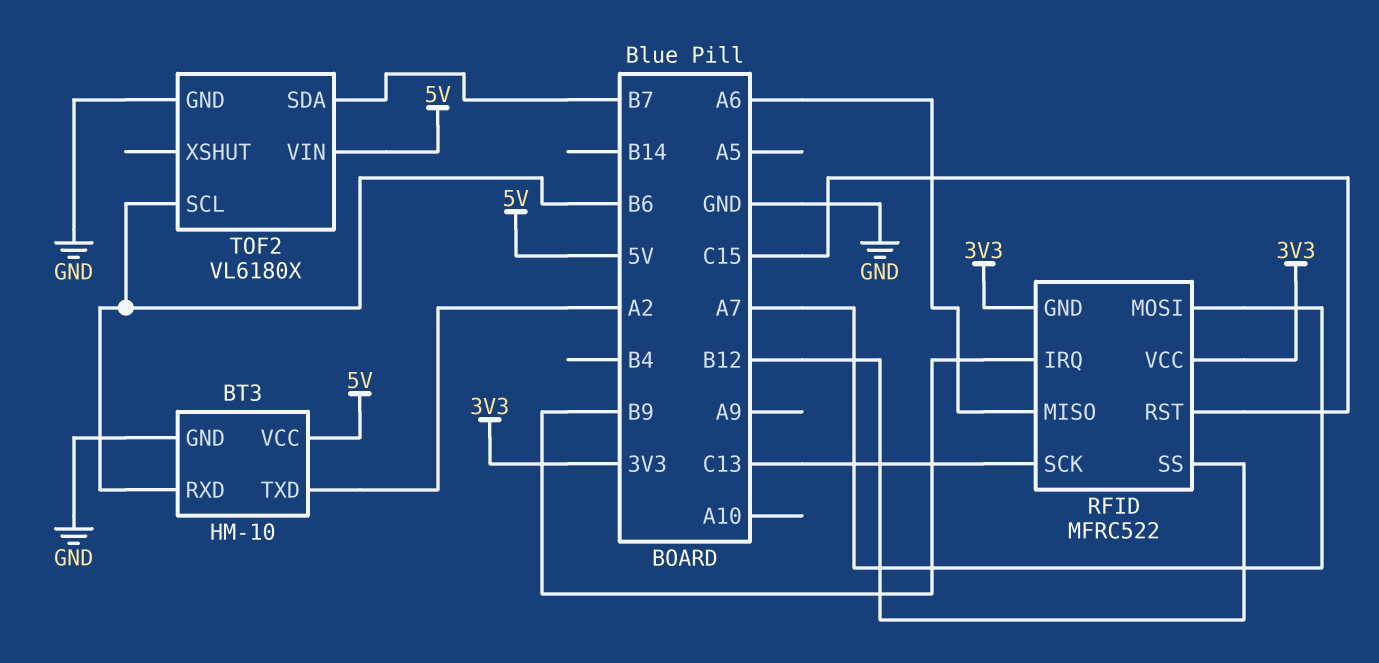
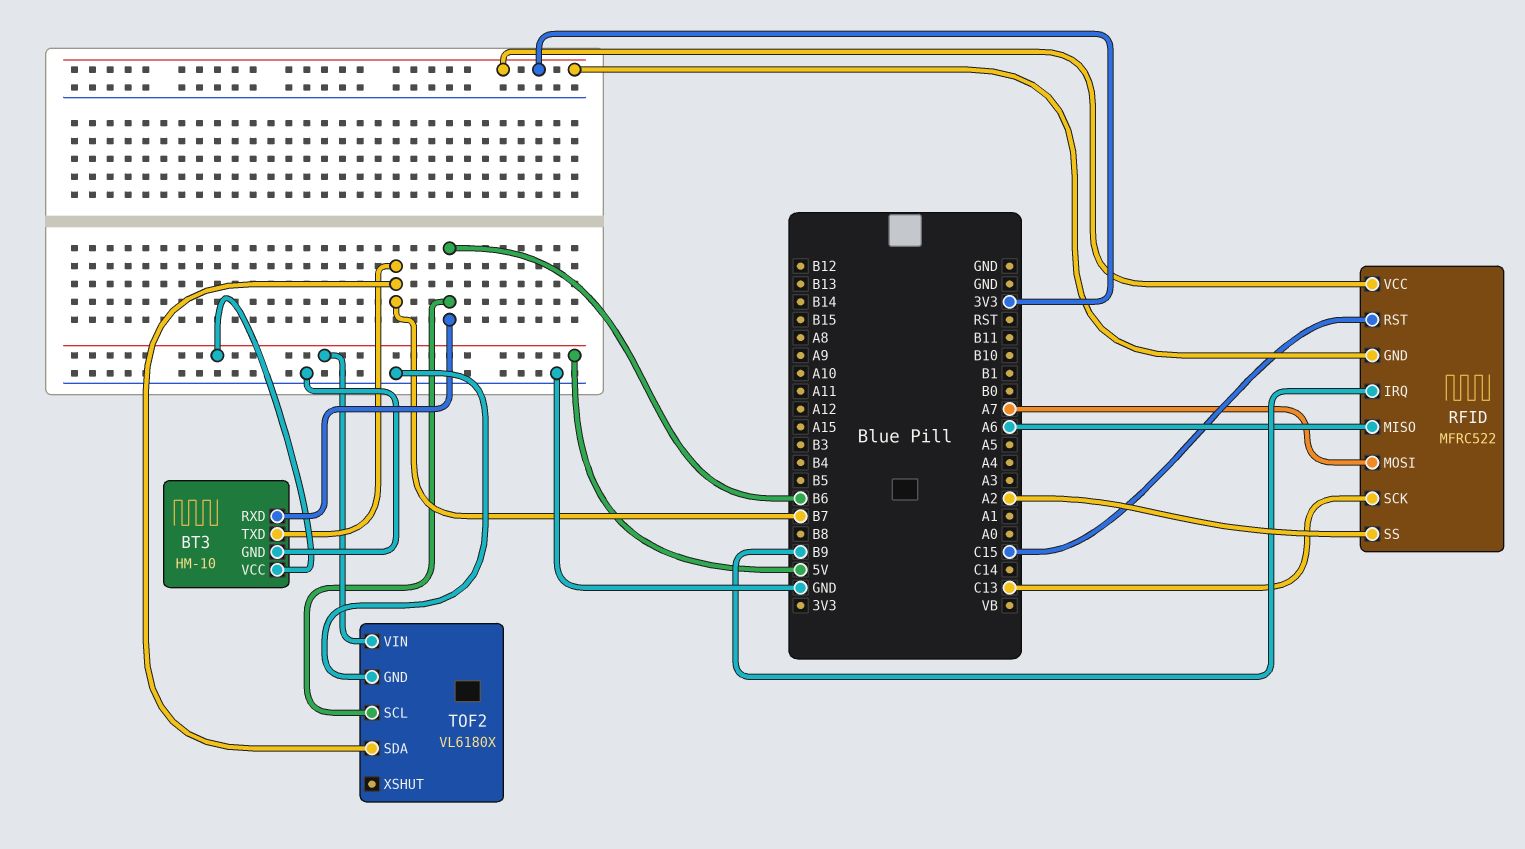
BT3 pin TXD: A2 -> B7
RFID pin SS: B12 -> A2

